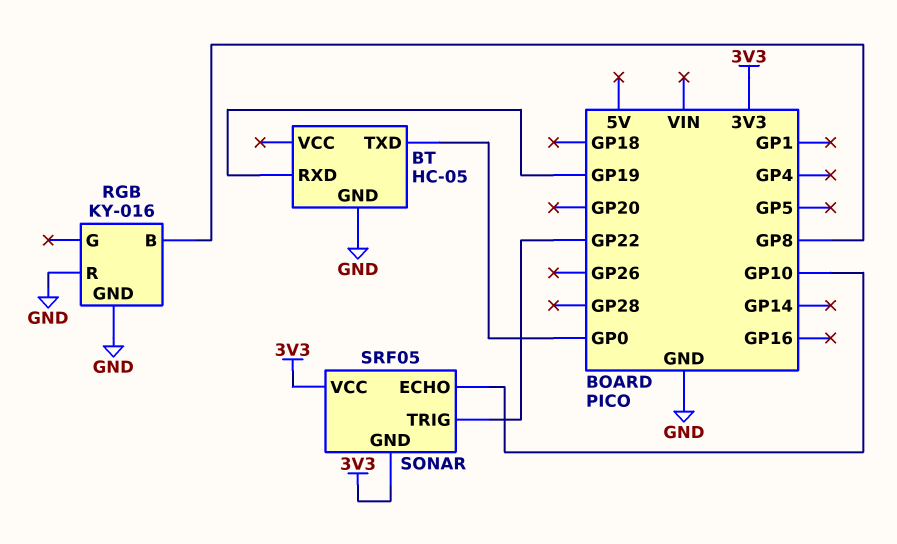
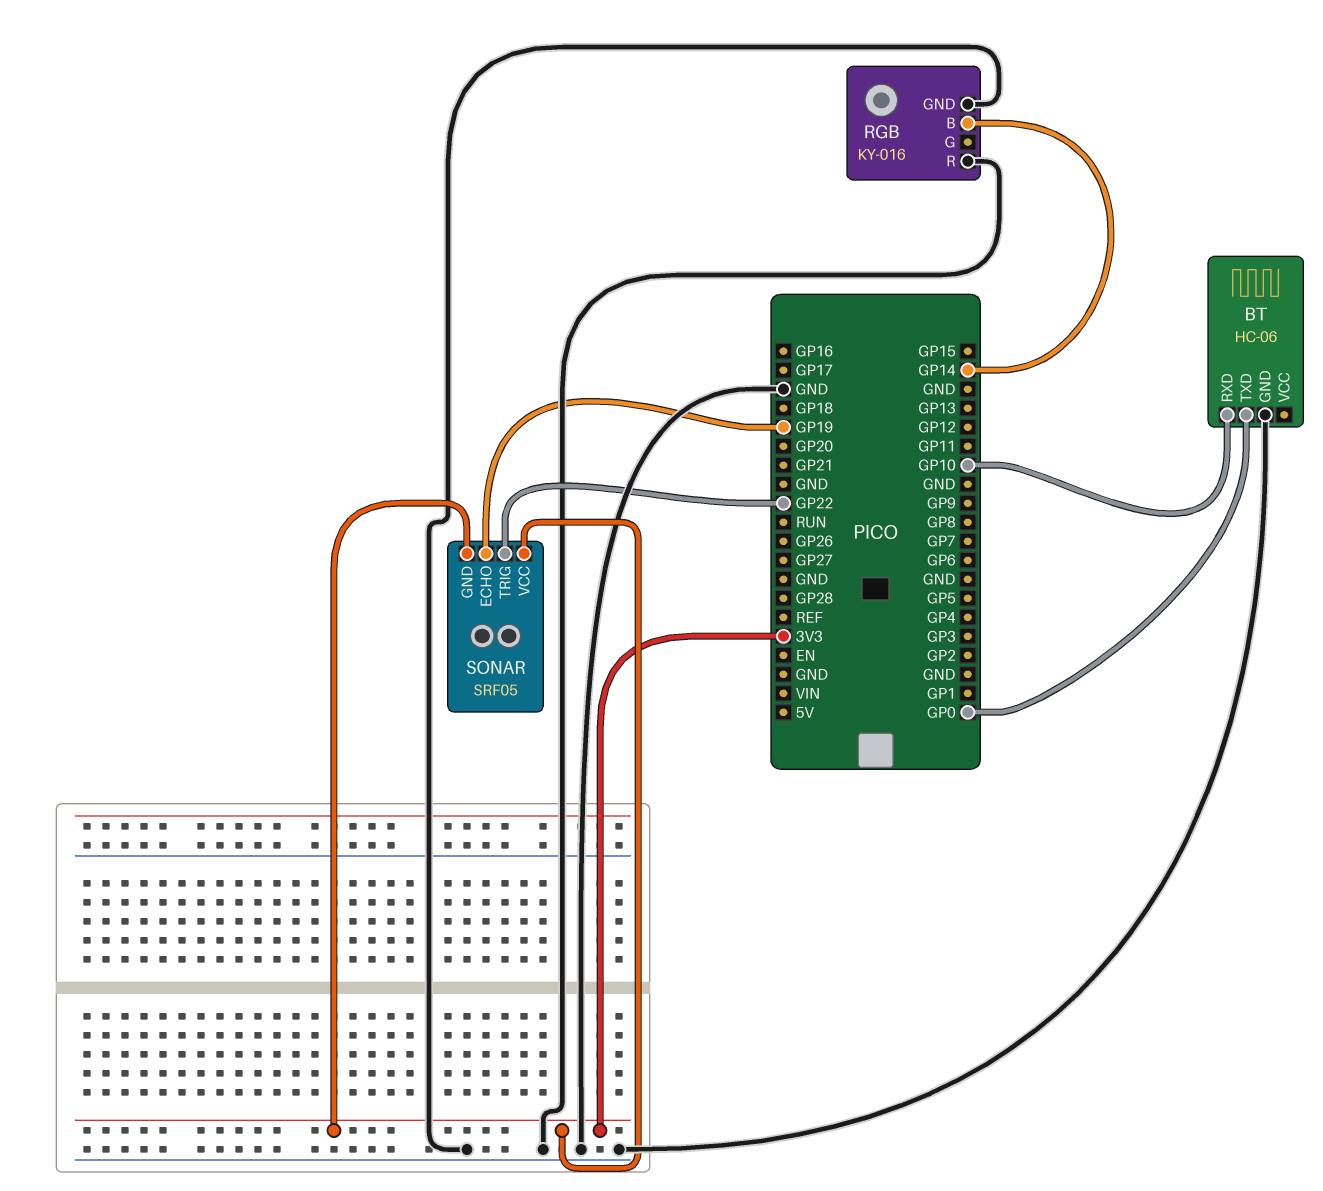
BT: HC-05 -> HC-06
BT pin RXD: GP19 -> GP10
RGB pin B: GP8 -> GP14
SONAR pin ECHO: GP10 -> GP19

